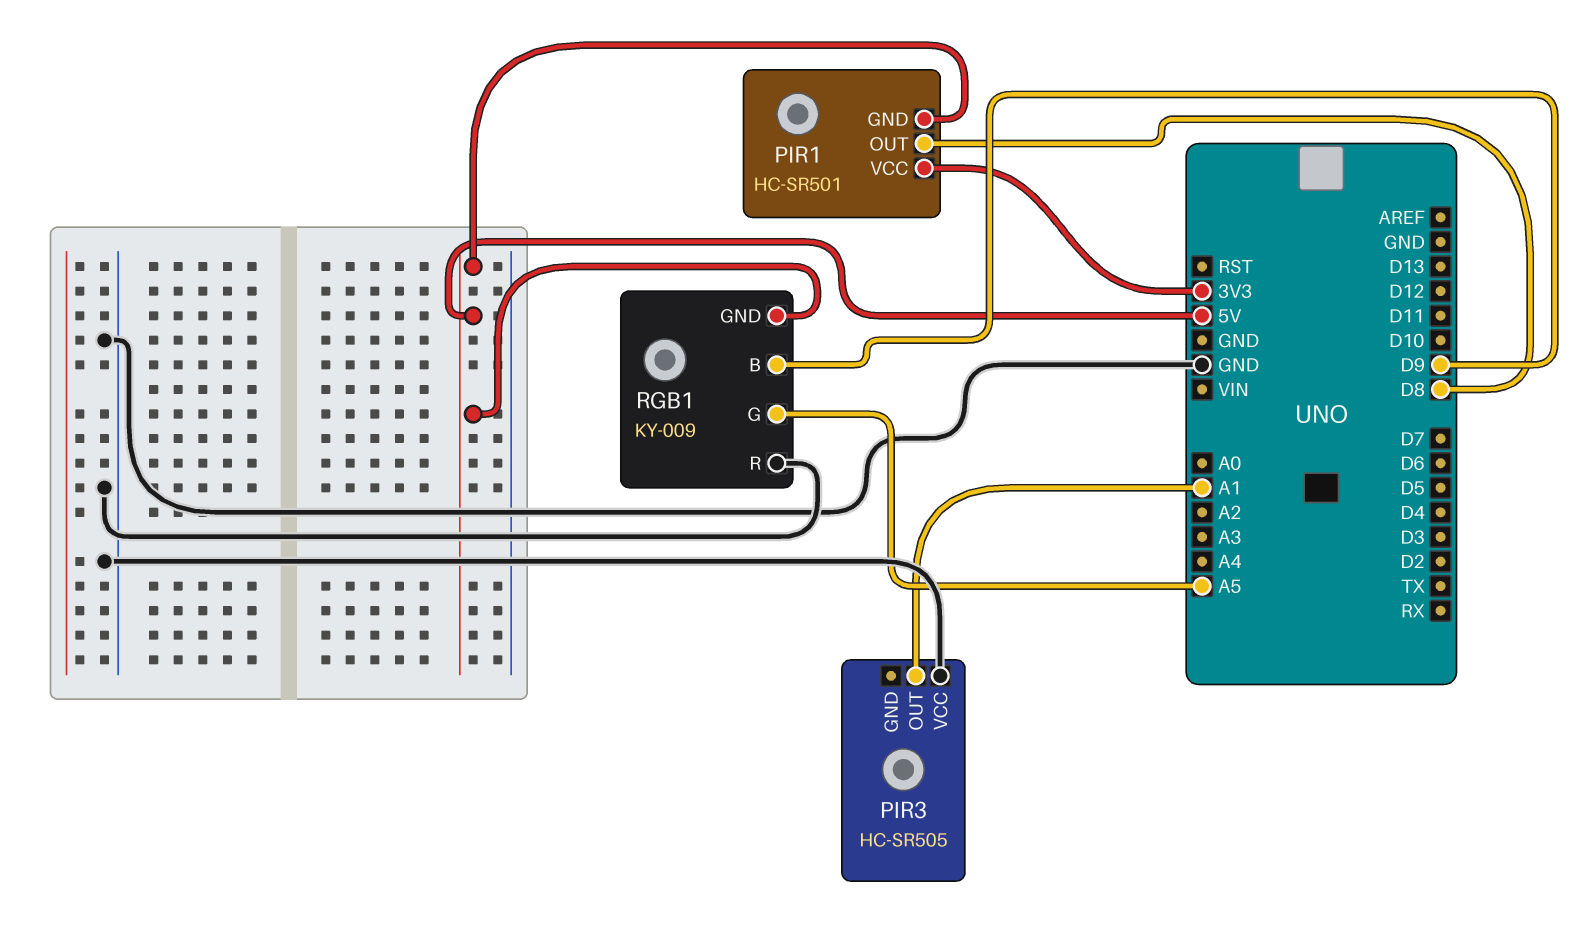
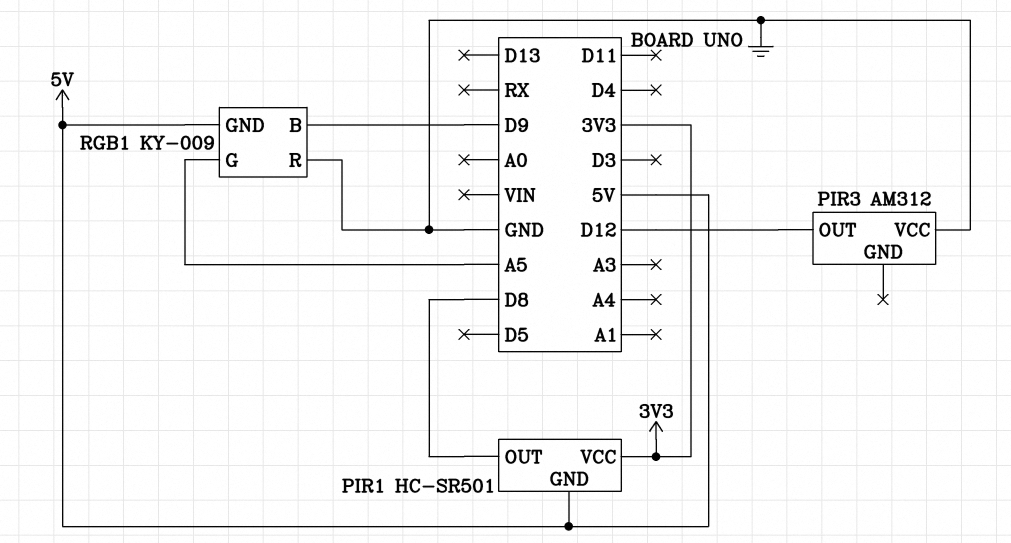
PIR3: HC-SR505 -> AM312
PIR3 pin OUT: A1 -> D12

